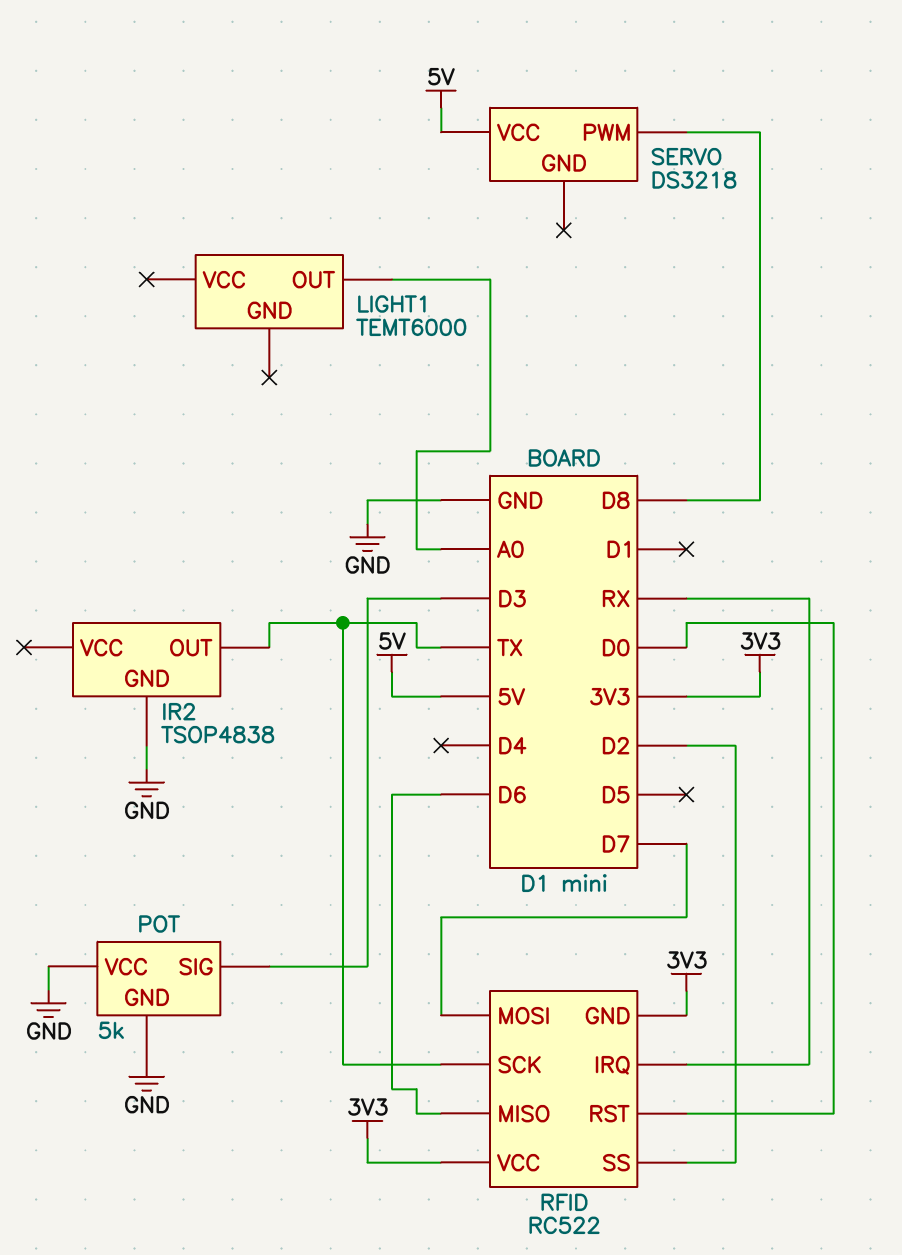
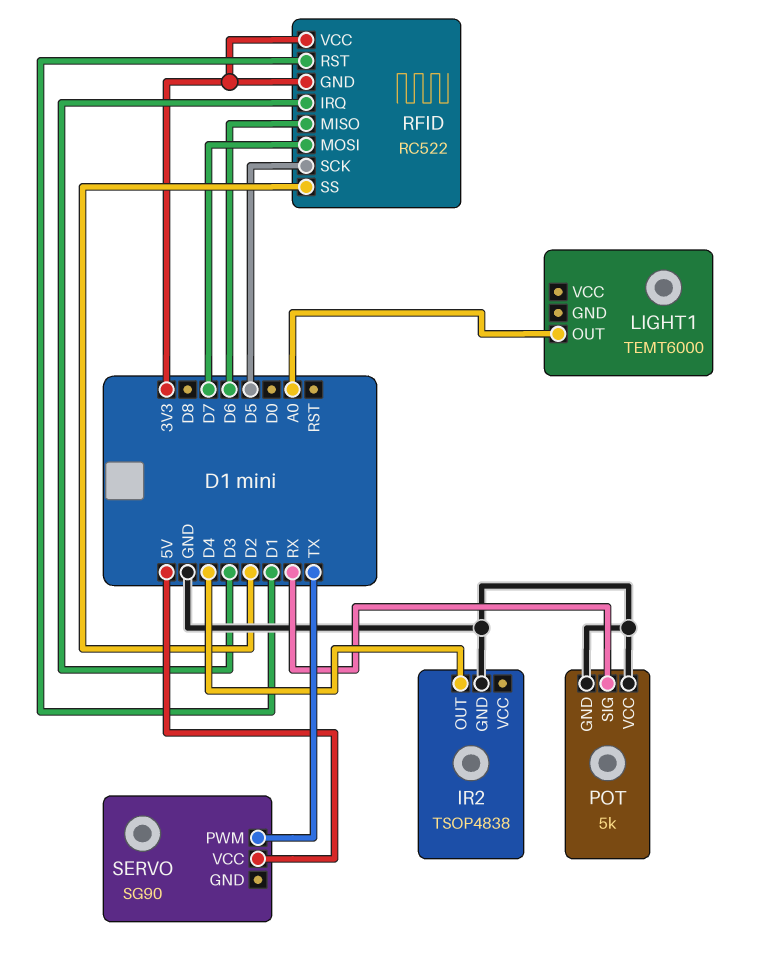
IR2 pin OUT: TX -> D4
POT pin SIG: D3 -> RX
RFID pin IRQ: RX -> D3
RFID pin RST: D0 -> D1
RFID pin SCK: TX -> D5
SERVO: DS3218 -> SG90
SERVO pin PWM: D8 -> TX

